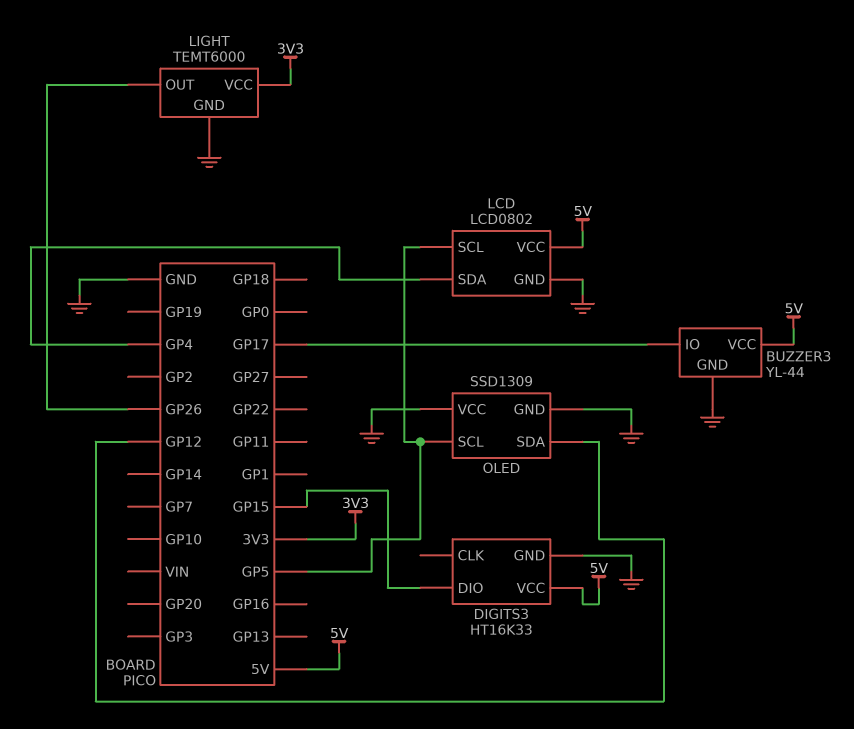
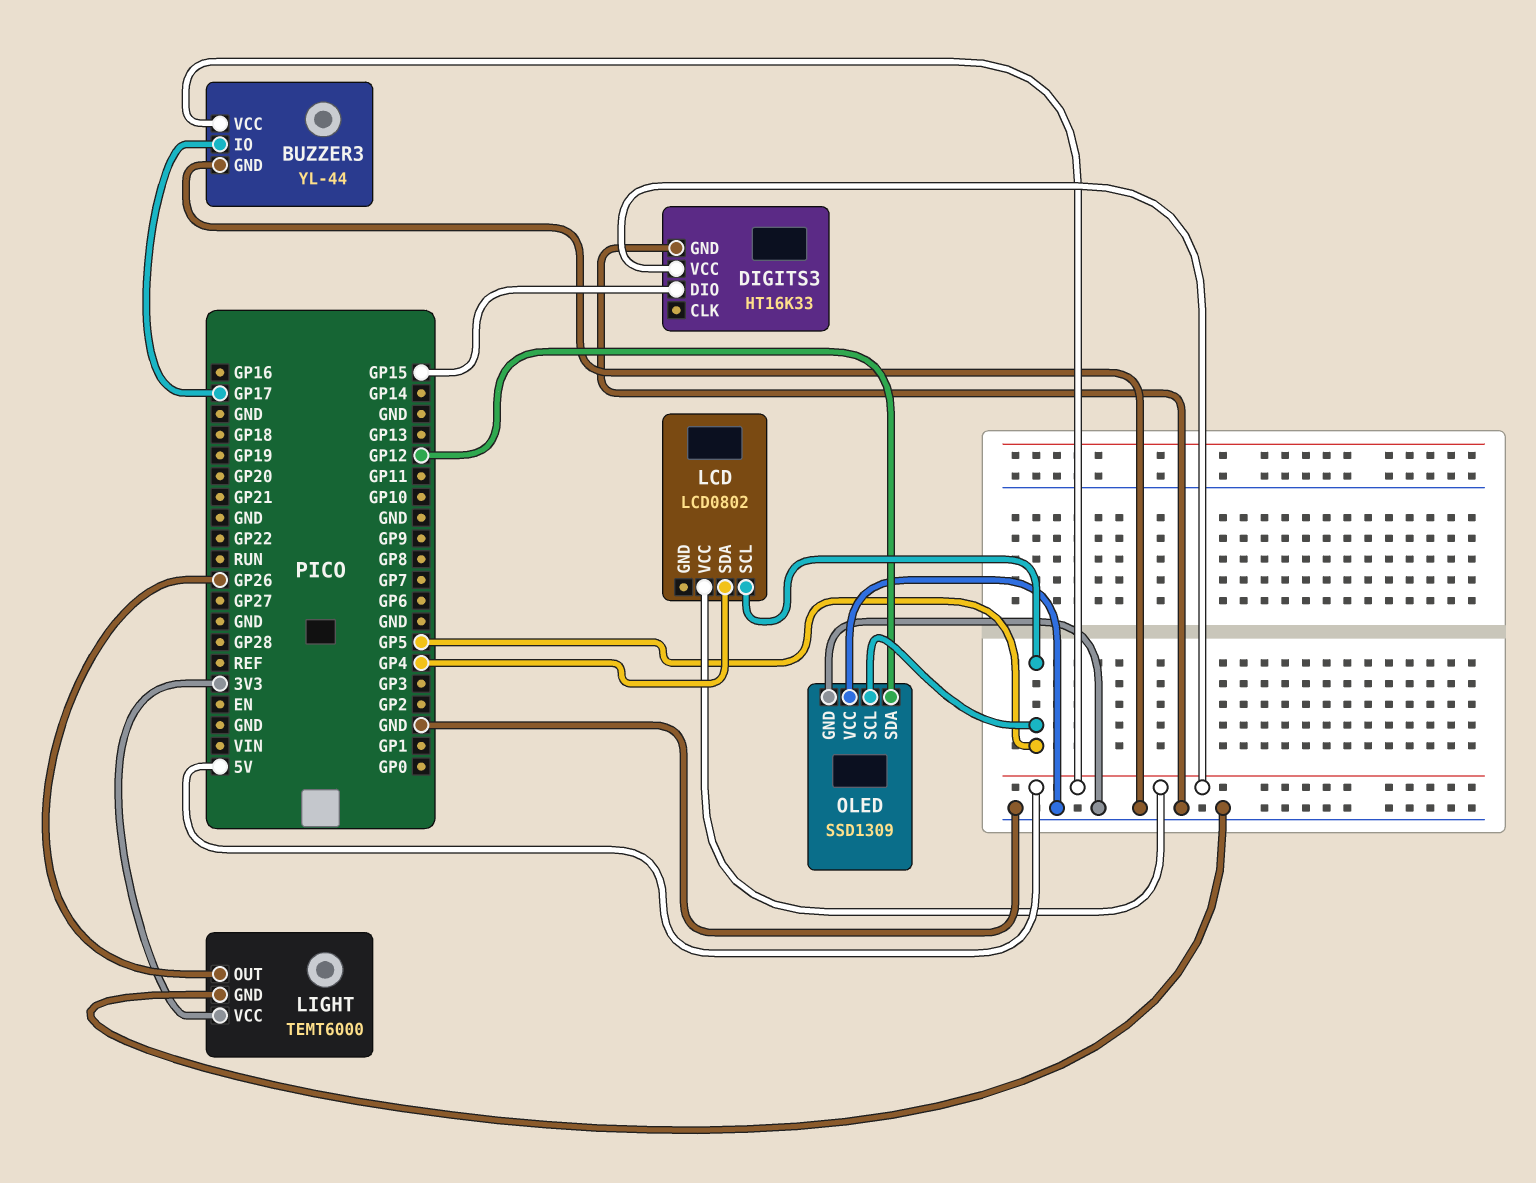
LCD pin GND: GND -> none

